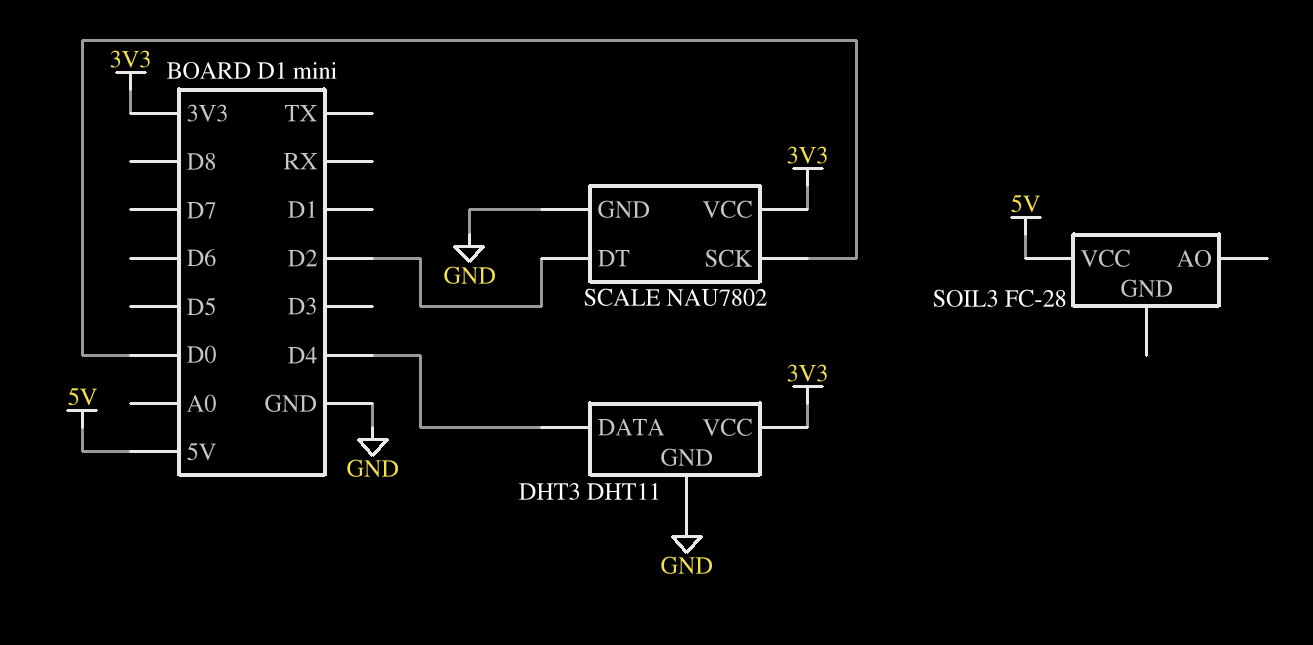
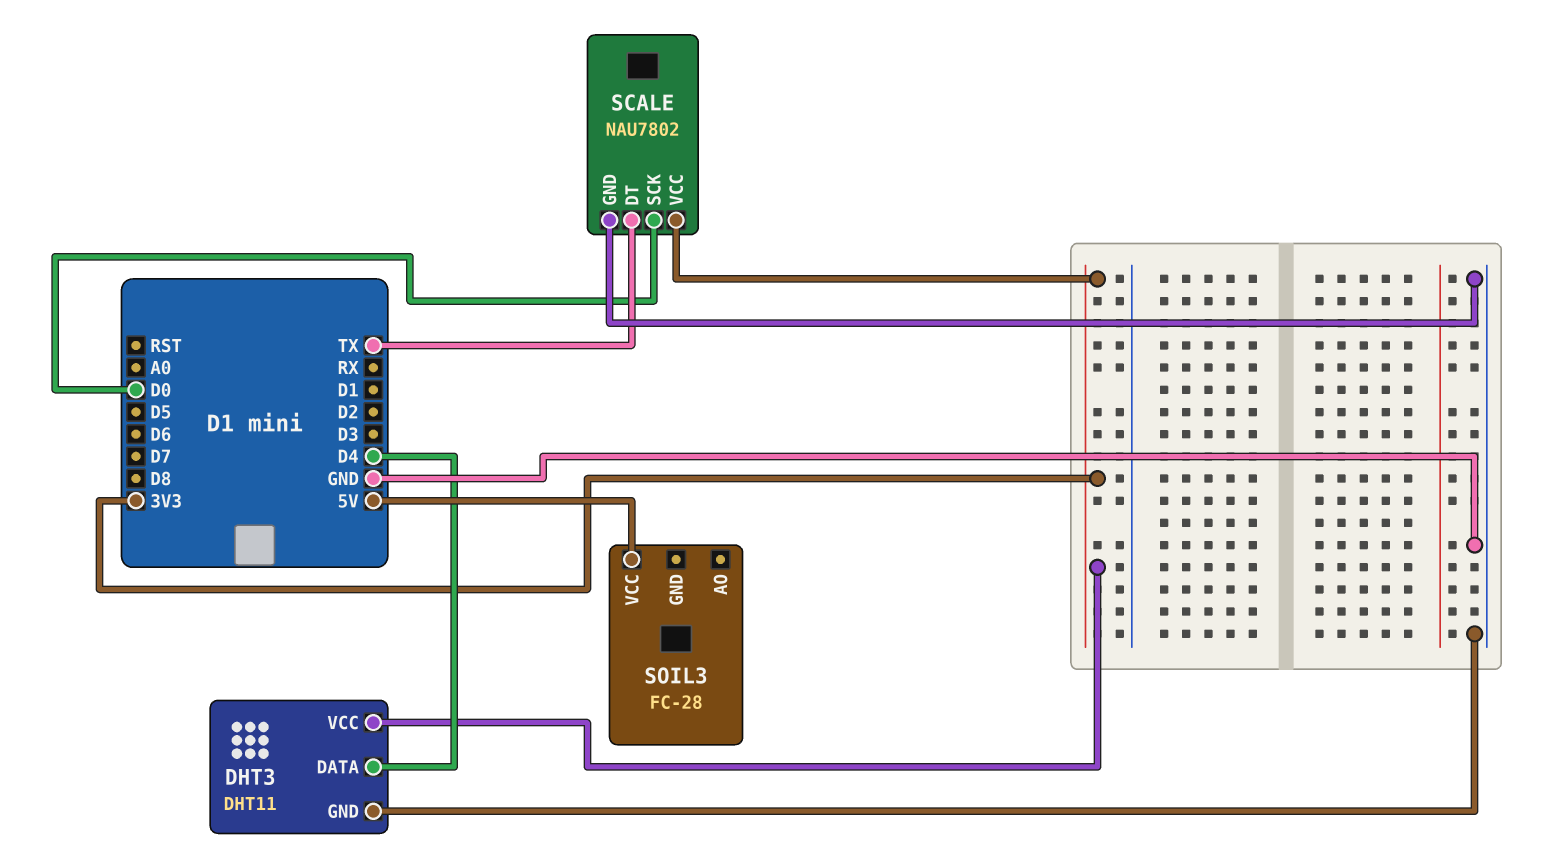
SCALE pin DT: D2 -> TX

